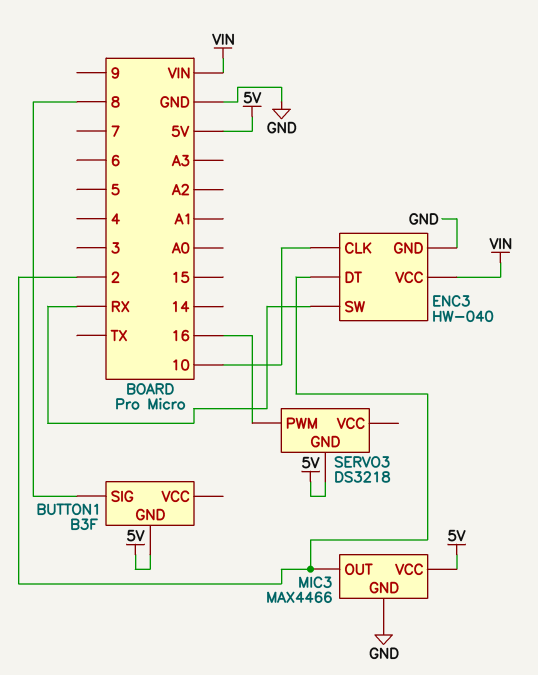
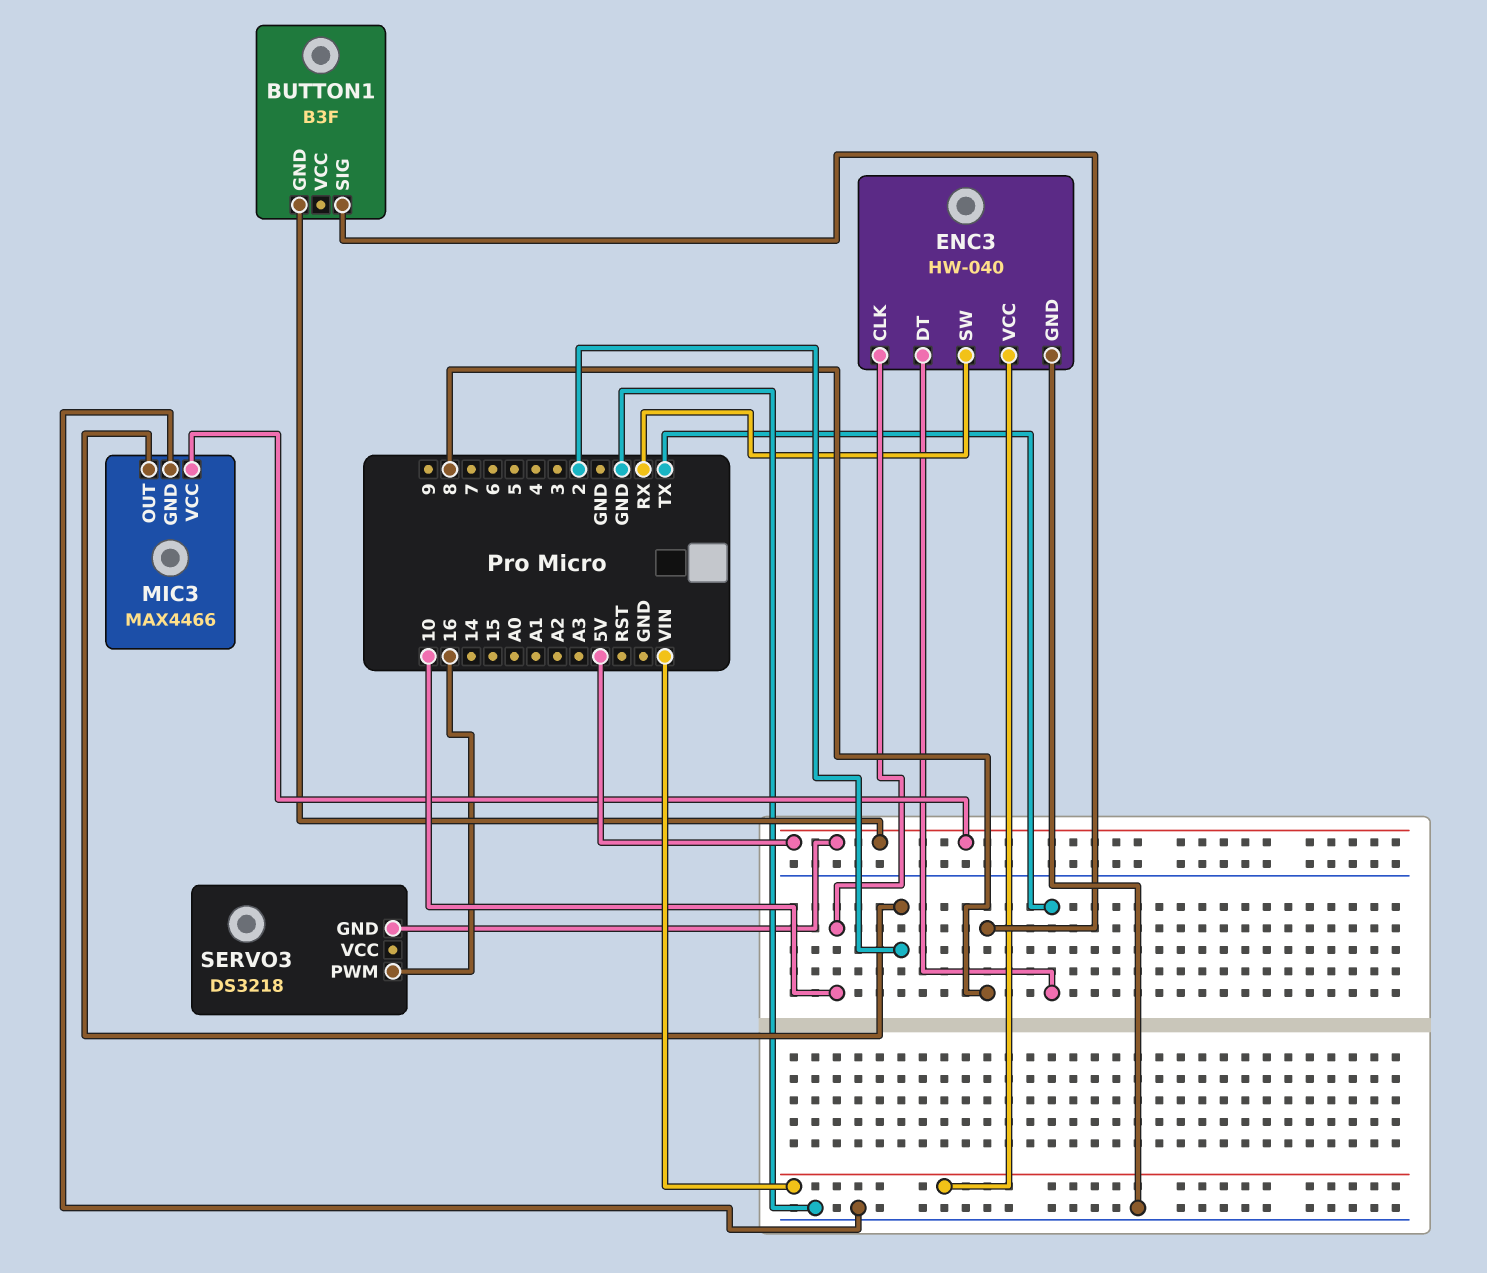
ENC3 pin DT: 2 -> TX

